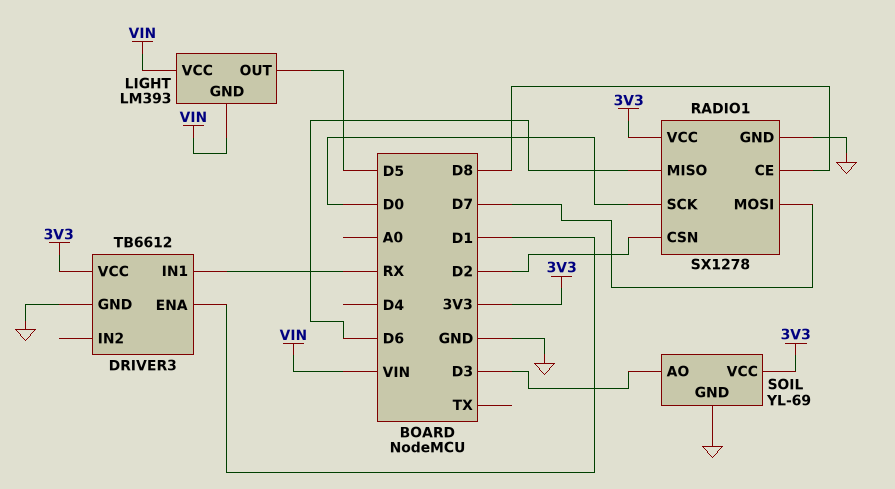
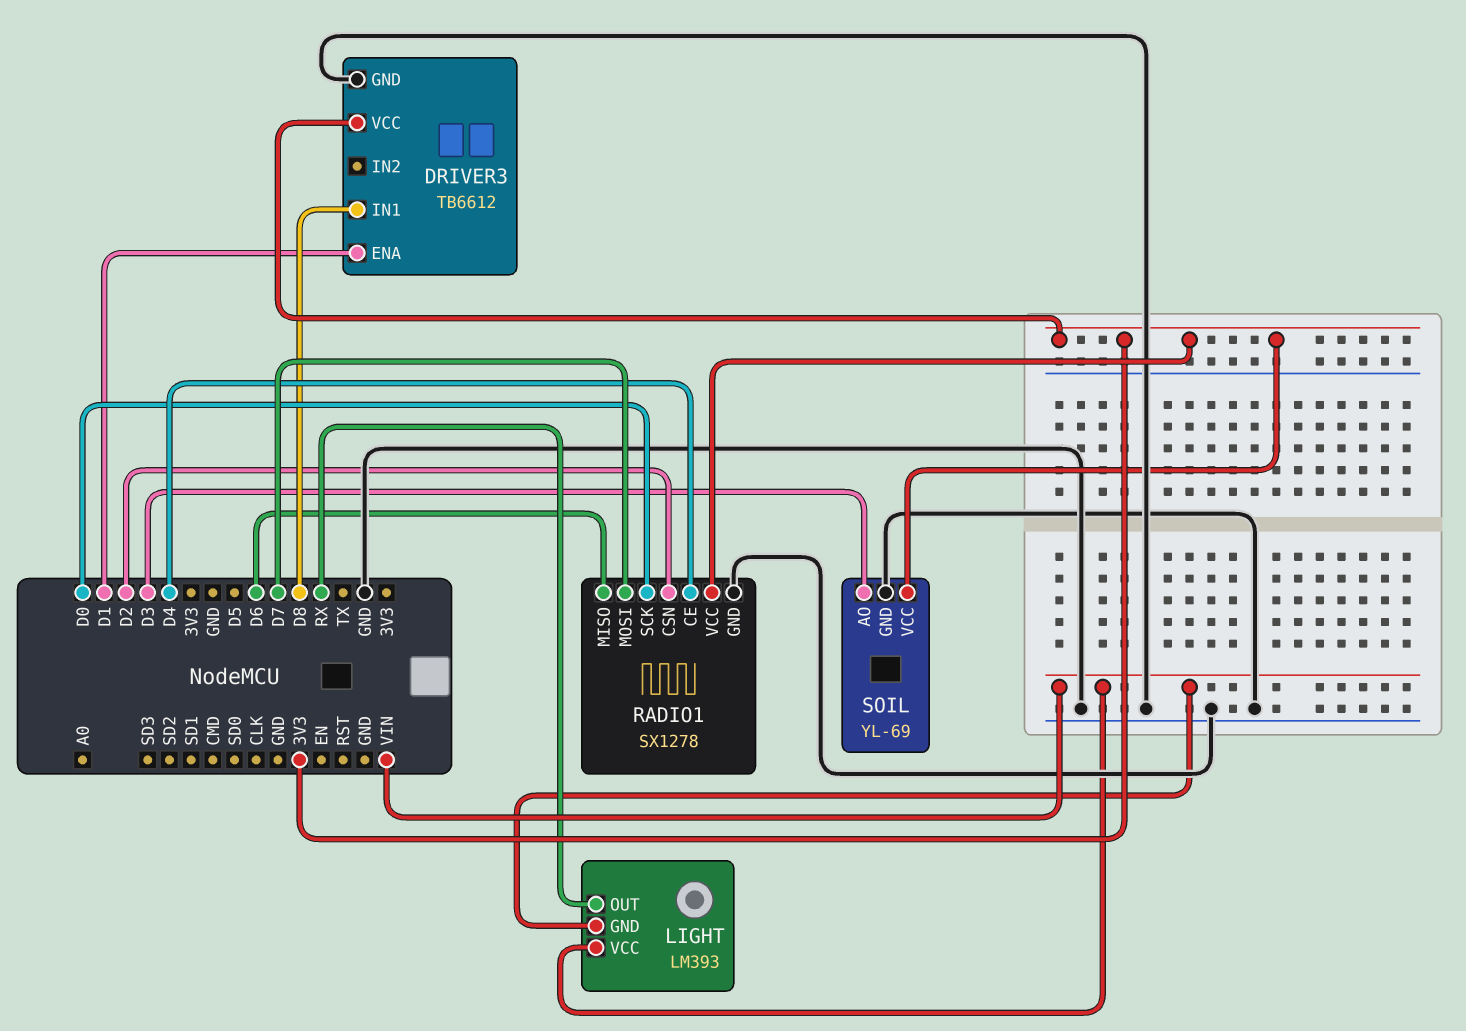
DRIVER3 pin IN1: RX -> D8
LIGHT pin OUT: D5 -> RX
RADIO1 pin CE: D8 -> D4

